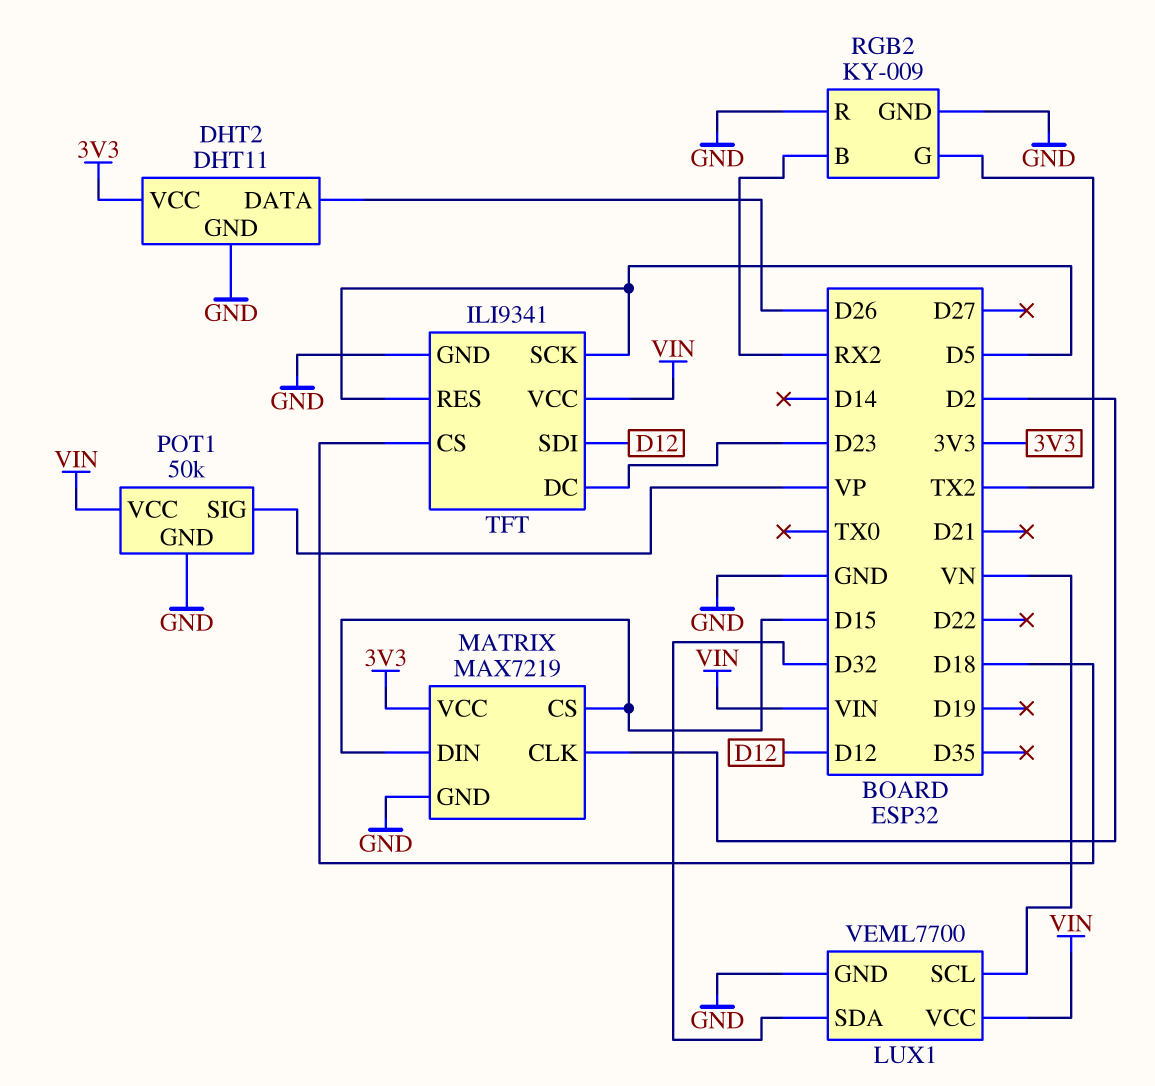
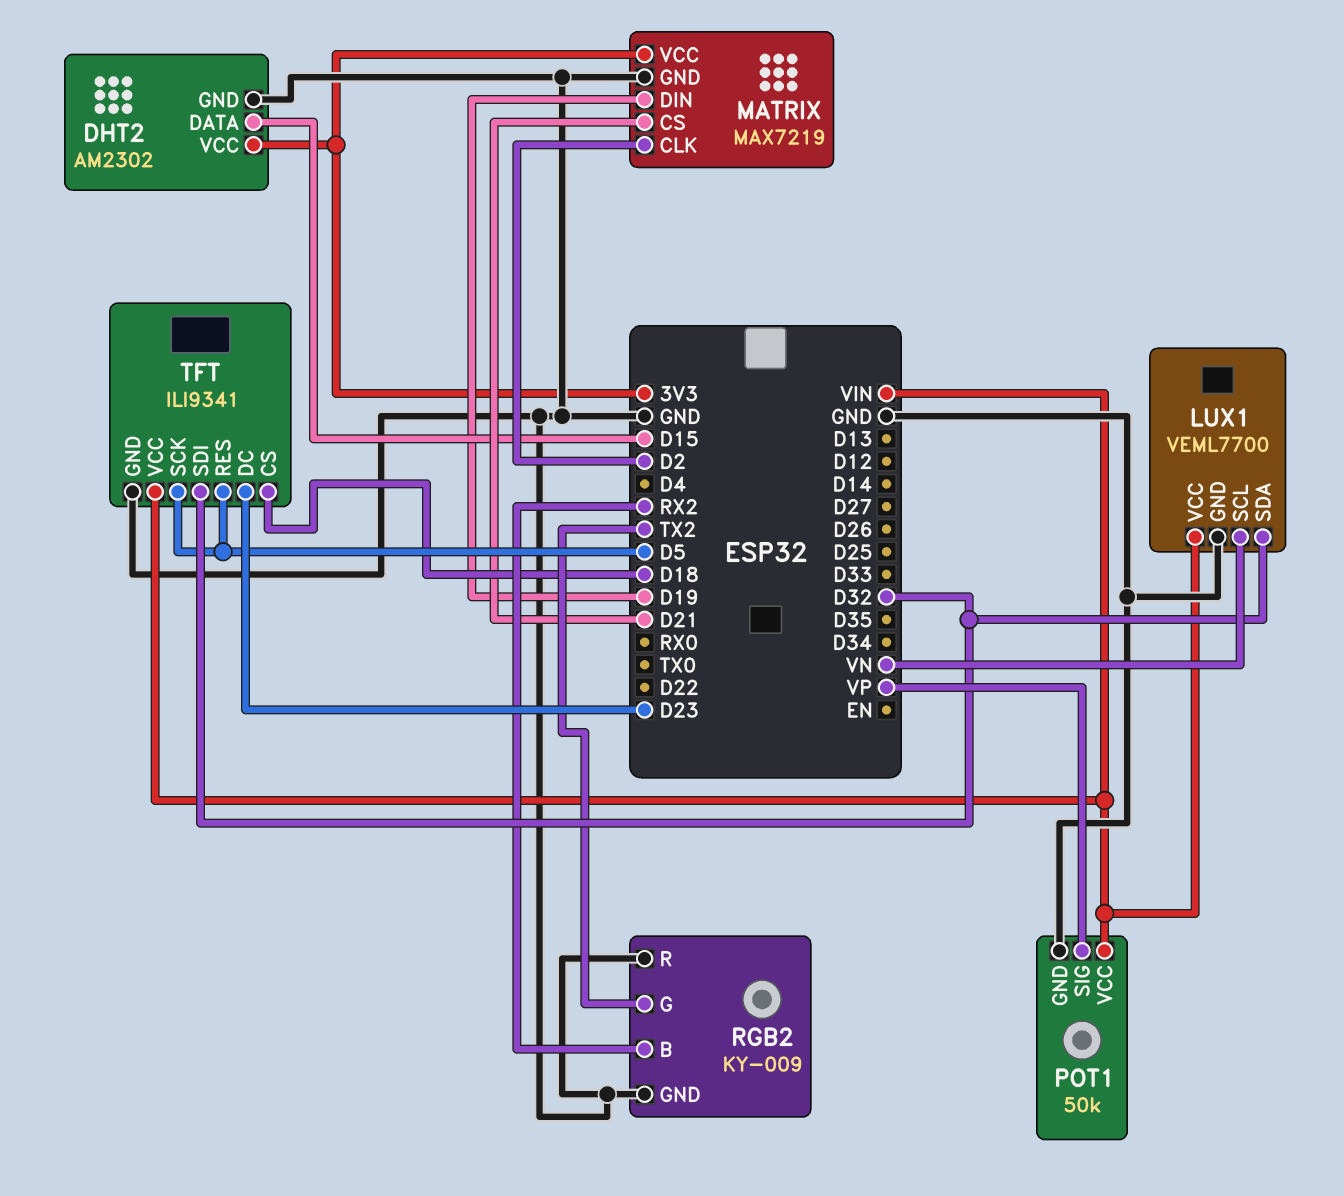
DHT2: DHT11 -> AM2302
DHT2 pin DATA: D26 -> D15
MATRIX pin CS: D15 -> D21
MATRIX pin DIN: D15 -> D19
TFT pin SDI: D12 -> D32

